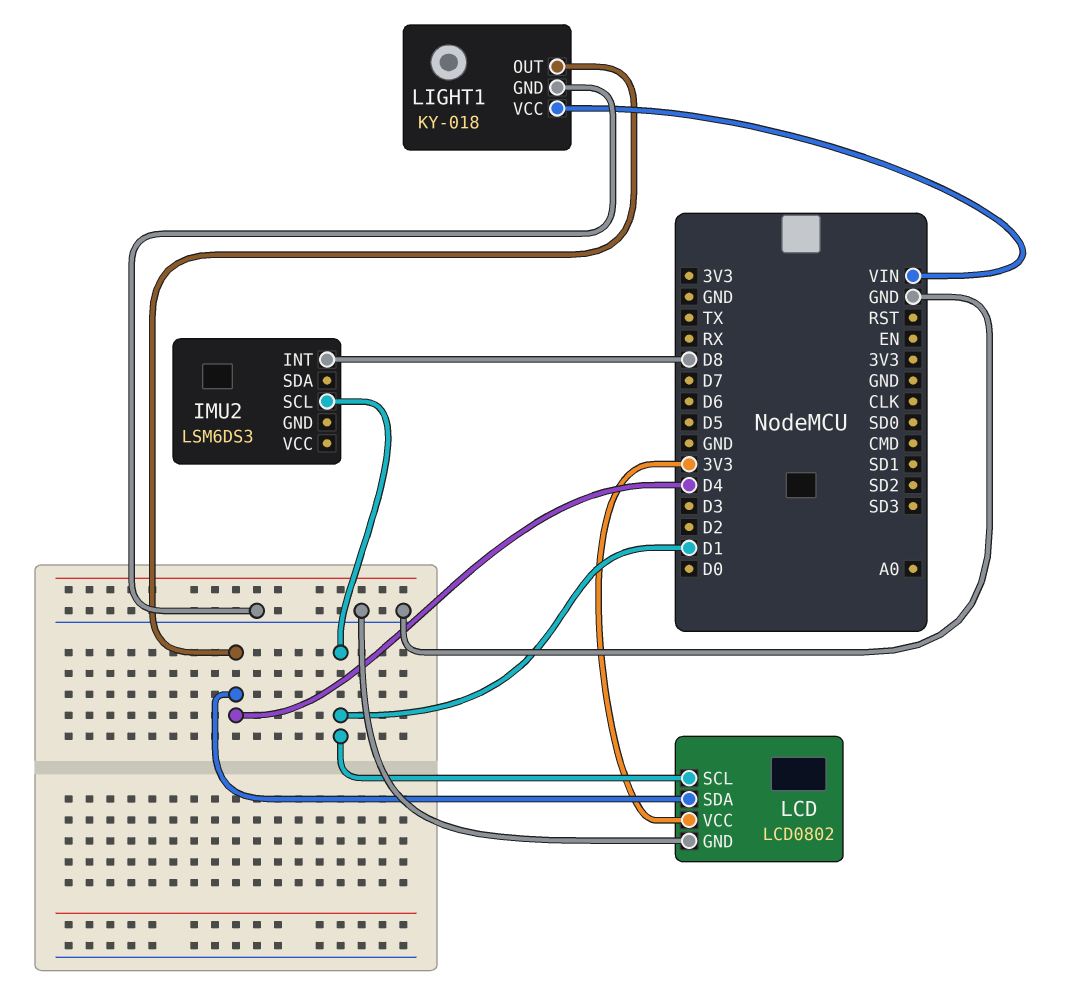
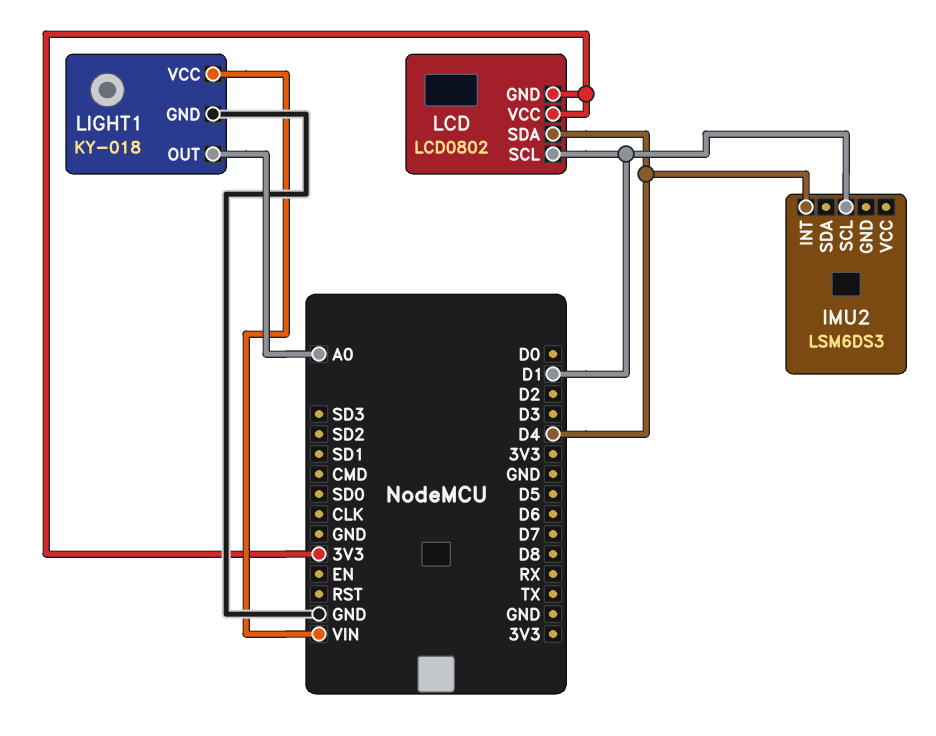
IMU2 pin INT: D8 -> D4
LCD pin GND: GND -> 3V3
LIGHT1 pin OUT: D4 -> A0

